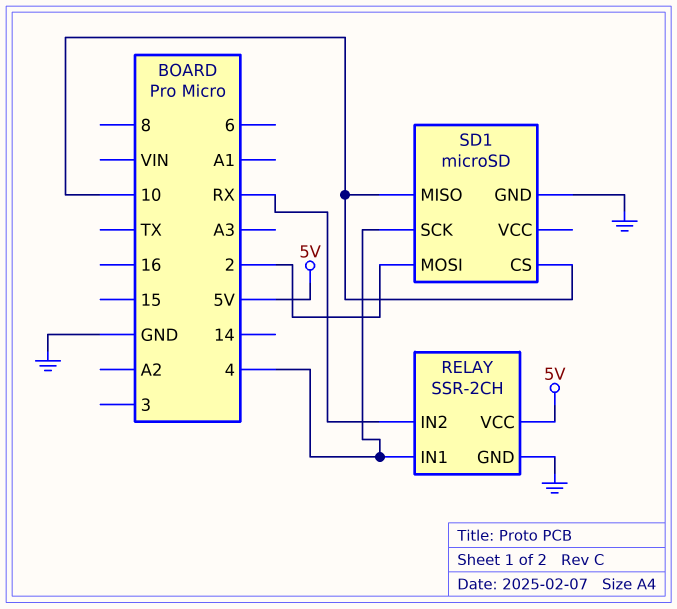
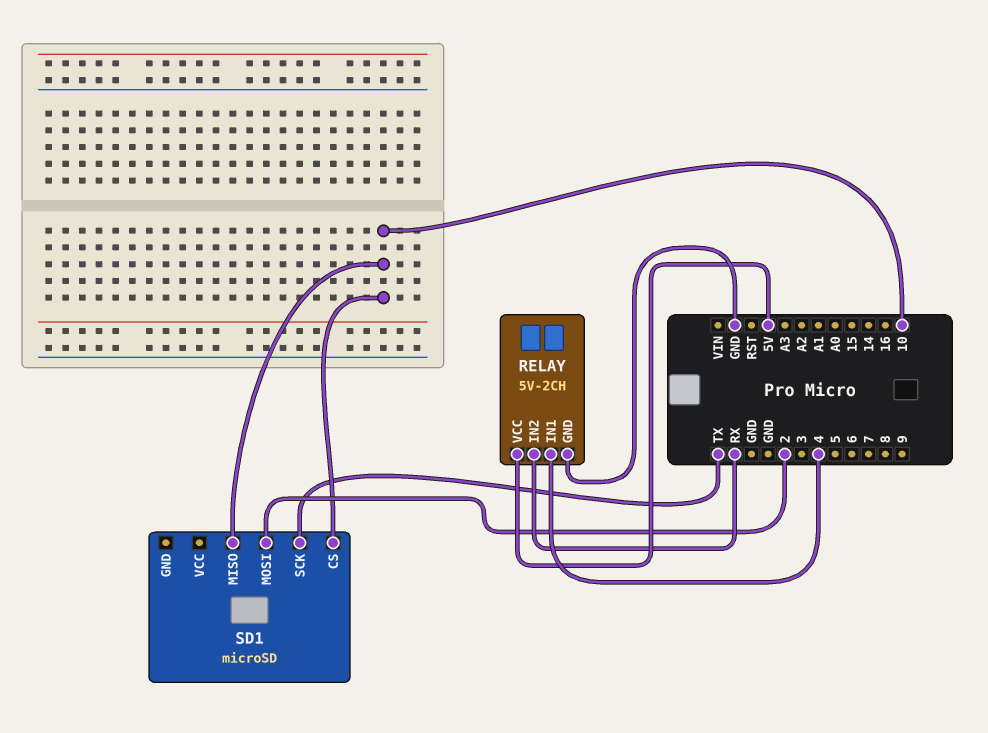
RELAY: SSR-2CH -> 5V-2CH
SD1 pin GND: GND -> none
SD1 pin SCK: 4 -> TX

